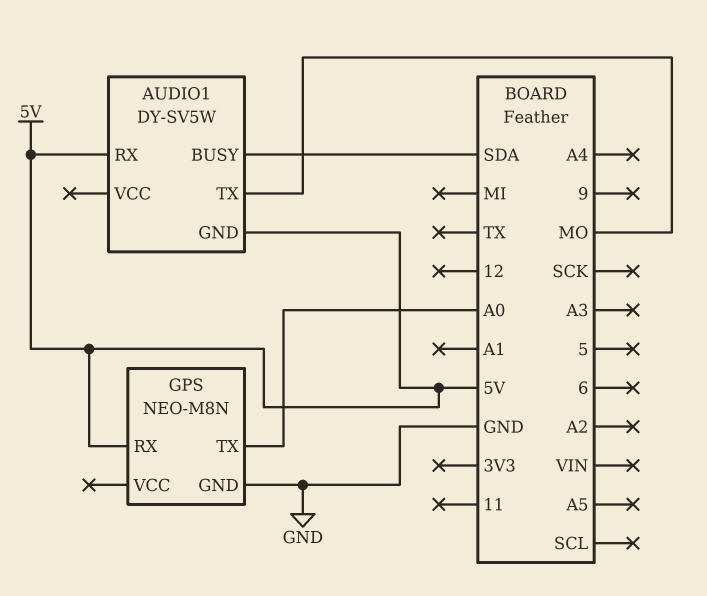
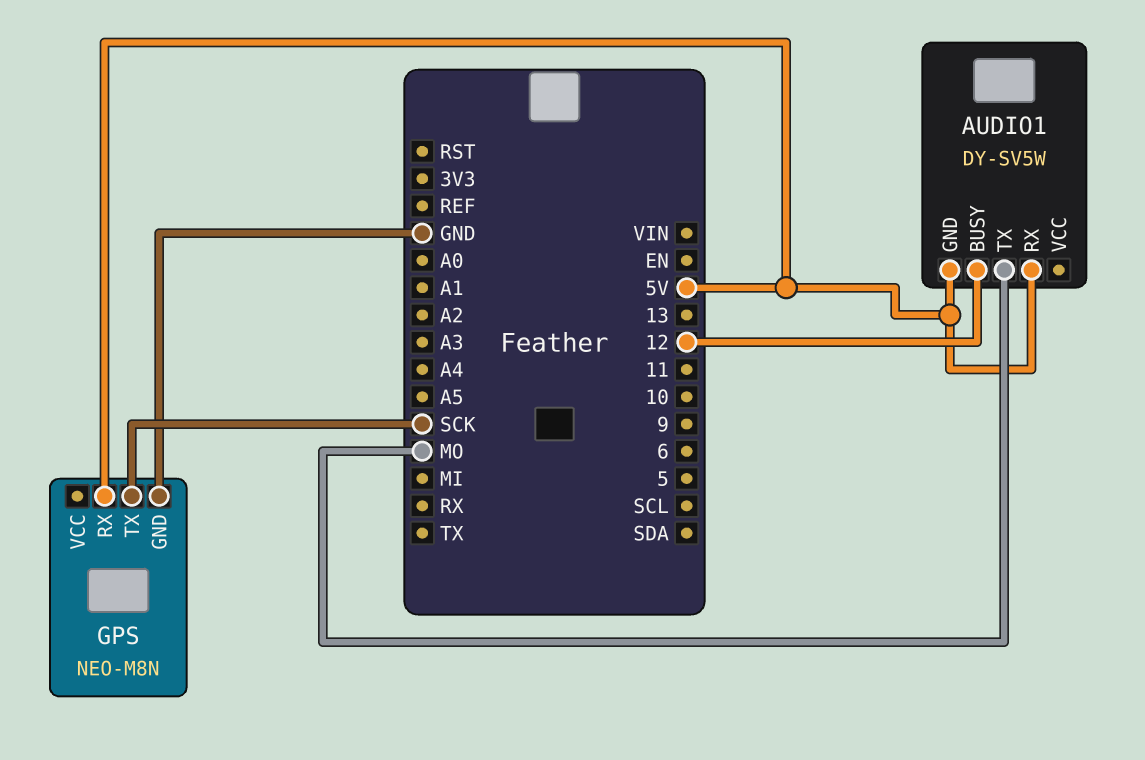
AUDIO1 pin BUSY: SDA -> 12
GPS pin TX: A0 -> SCK

